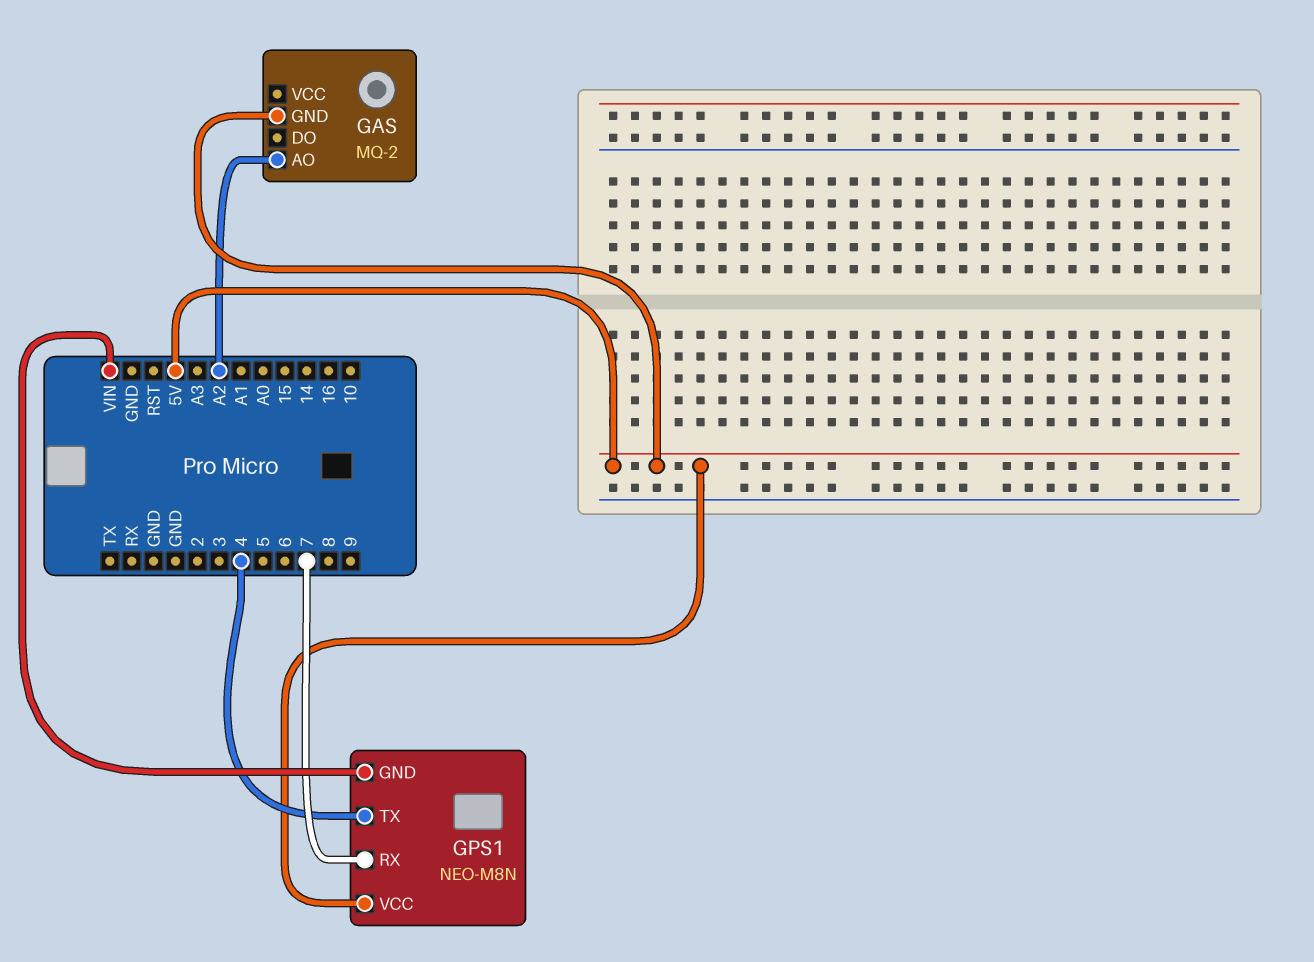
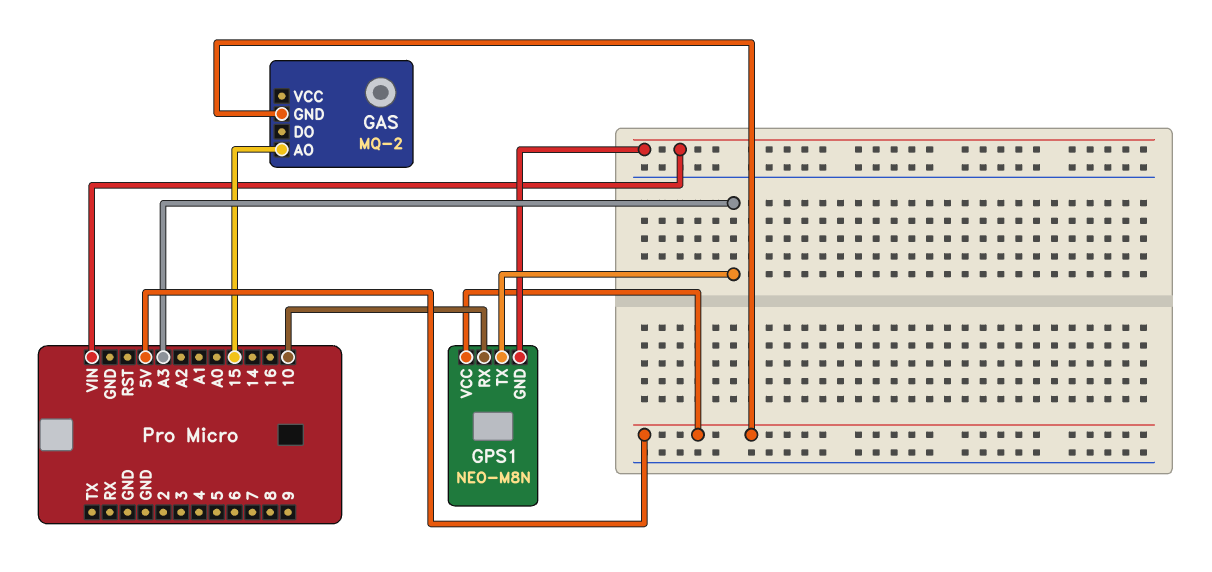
GAS pin AO: A2 -> 15
GPS1 pin RX: 7 -> 10
GPS1 pin TX: 4 -> A3

